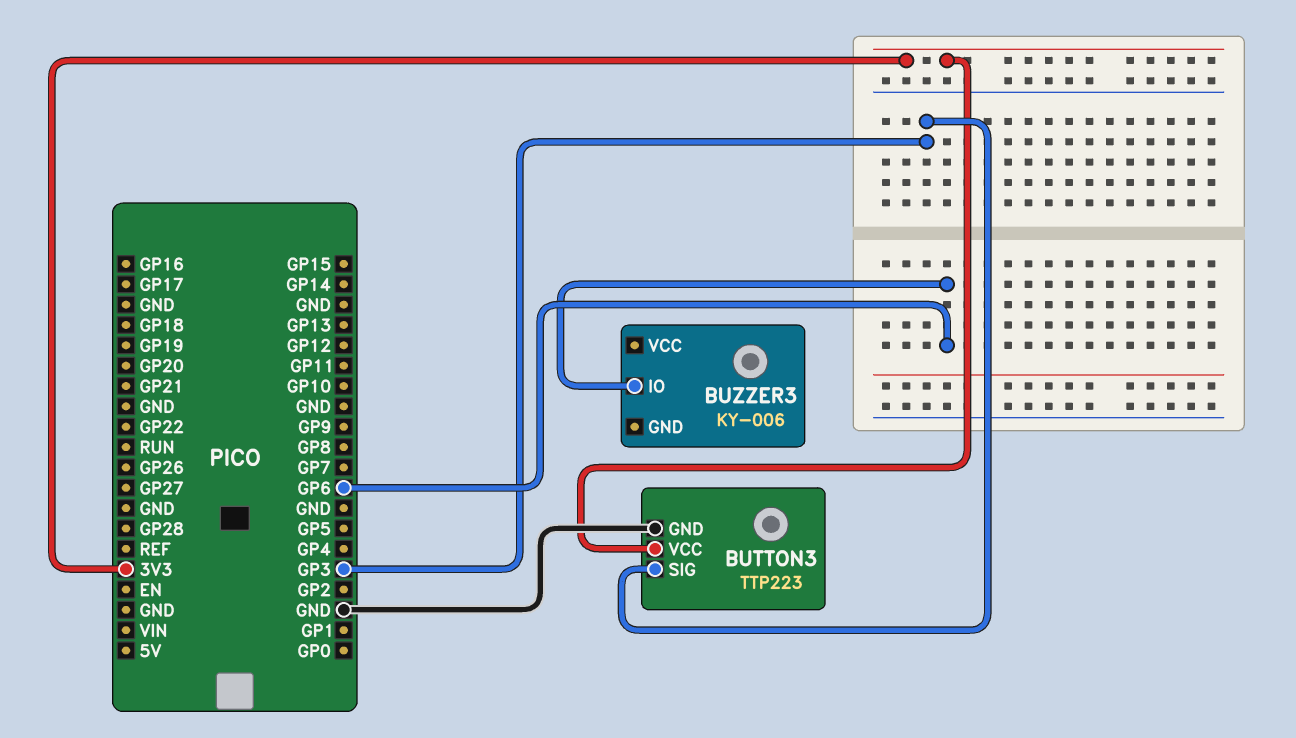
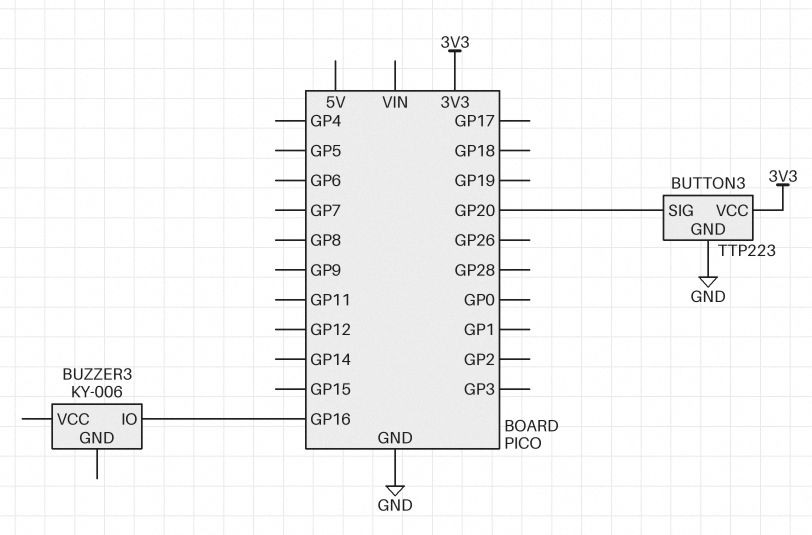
BUTTON3 pin SIG: GP3 -> GP20
BUZZER3 pin IO: GP6 -> GP16

